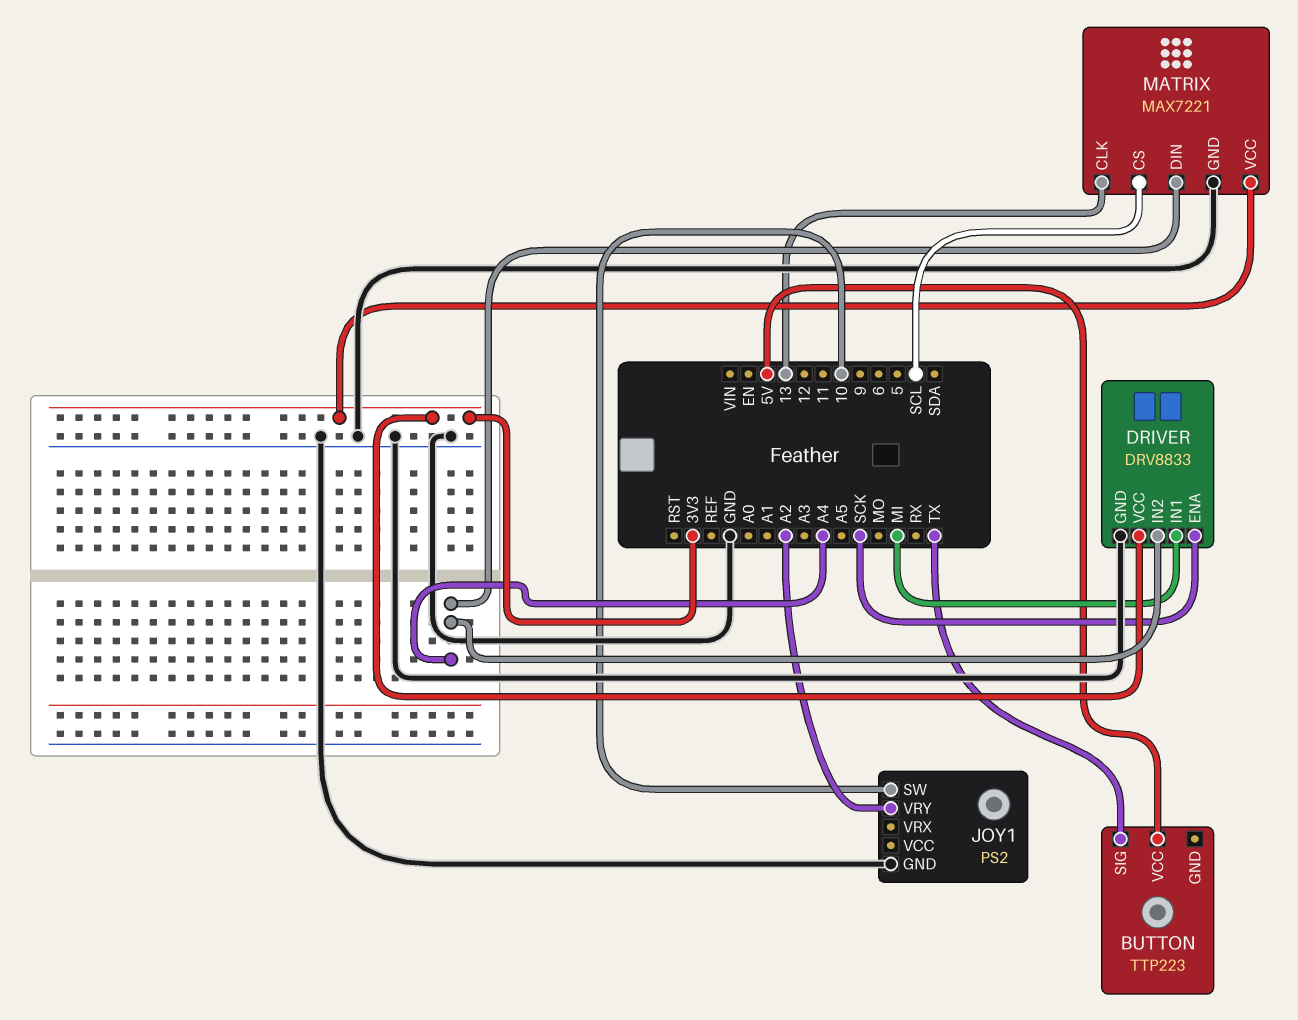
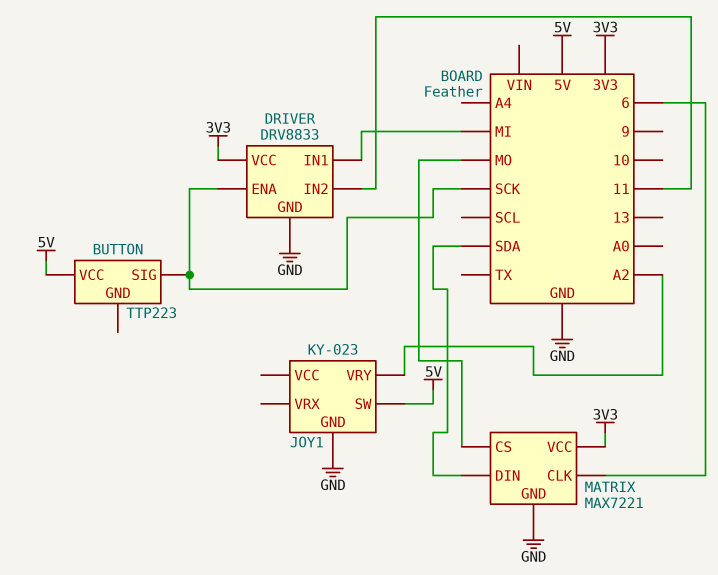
BUTTON pin SIG: TX -> SCK
DRIVER pin IN2: A4 -> 11
JOY1: PS2 -> KY-023
JOY1 pin SW: 10 -> 5V
MATRIX pin CLK: 13 -> 6
MATRIX pin CS: SCL -> MO
MATRIX pin DIN: A4 -> SDA

